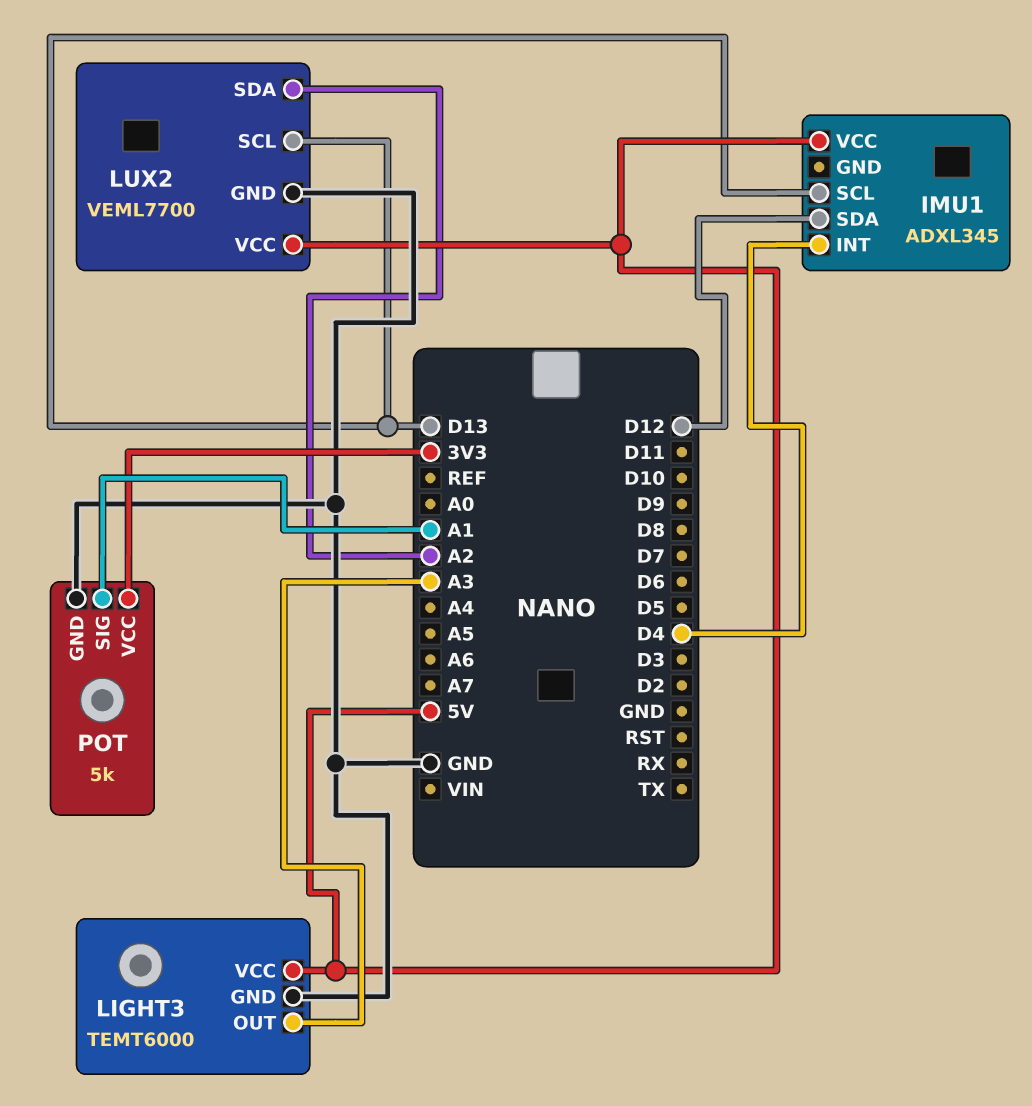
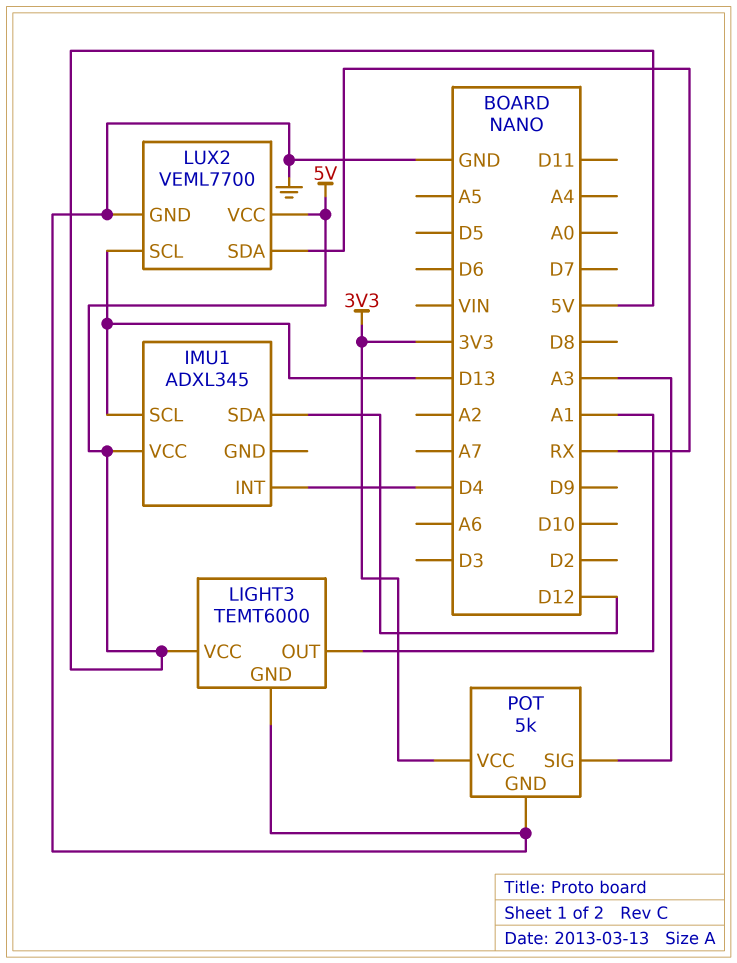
LIGHT3 pin OUT: A3 -> A1
LUX2 pin SDA: A2 -> RX
POT pin SIG: A1 -> A3

